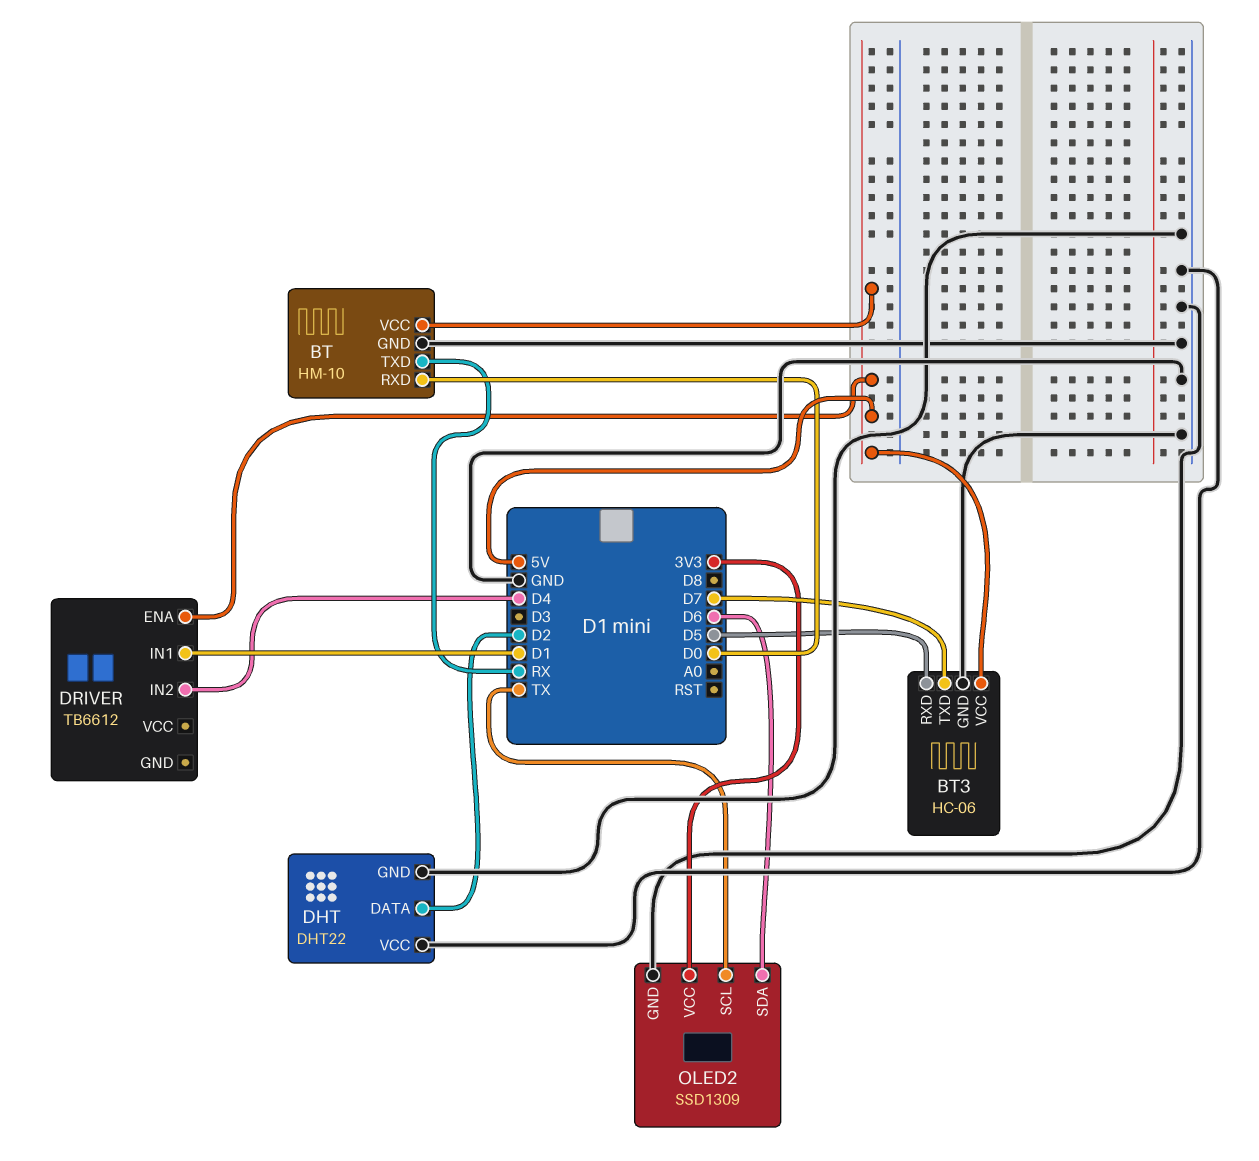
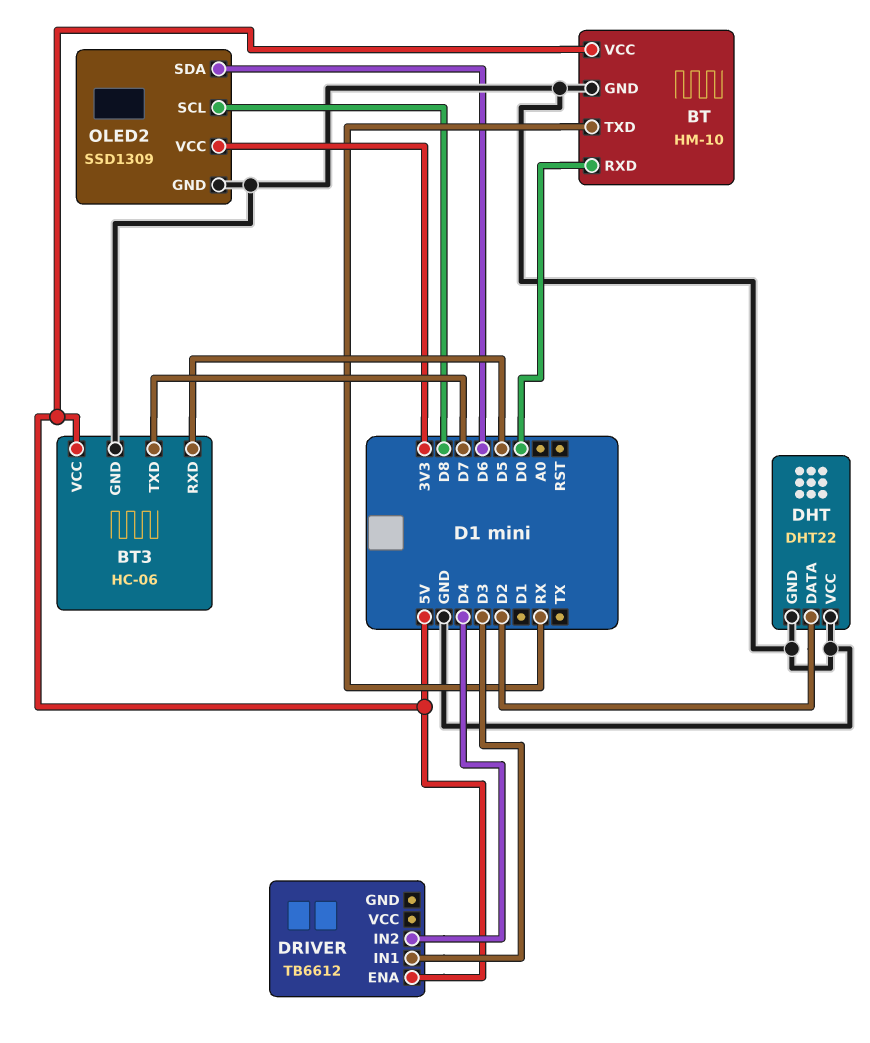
DRIVER pin IN1: D1 -> D3
OLED2 pin SCL: TX -> D8

